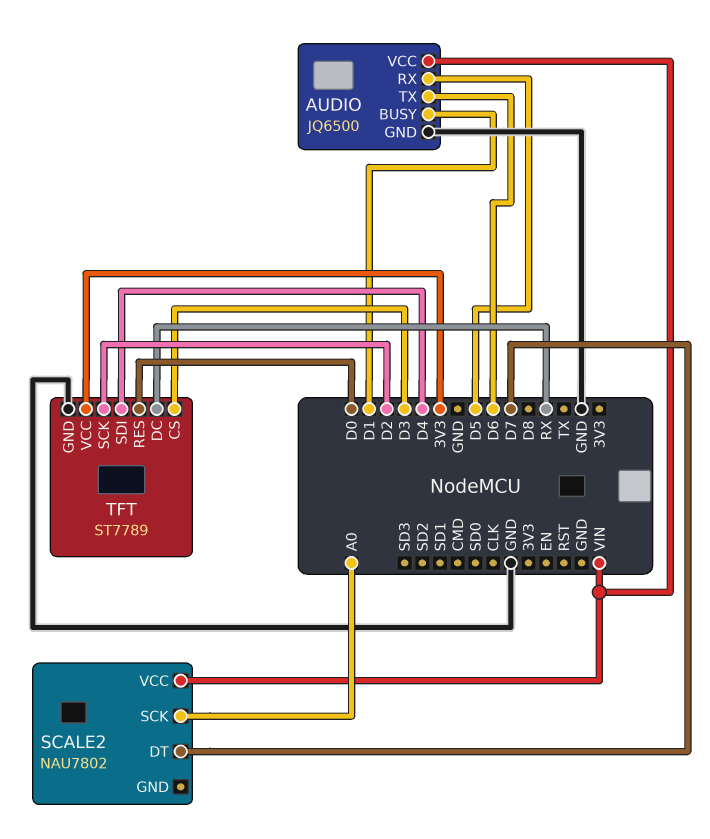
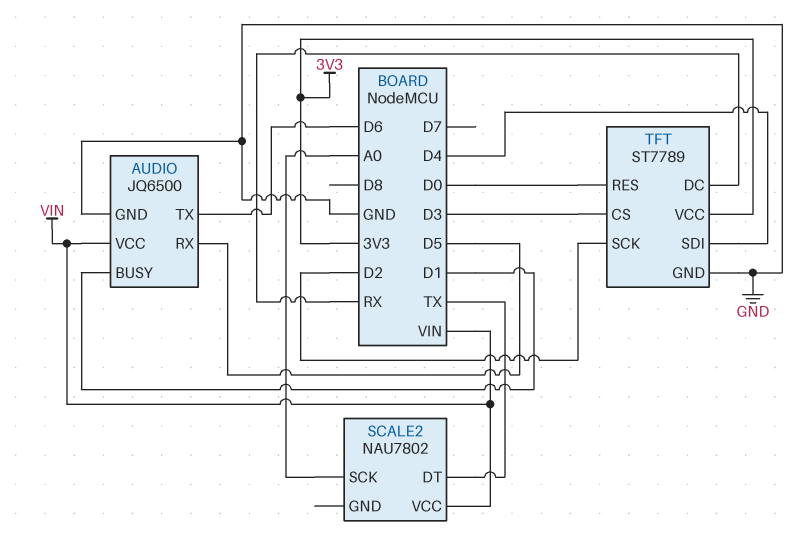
SCALE2 pin DT: D7 -> TX

